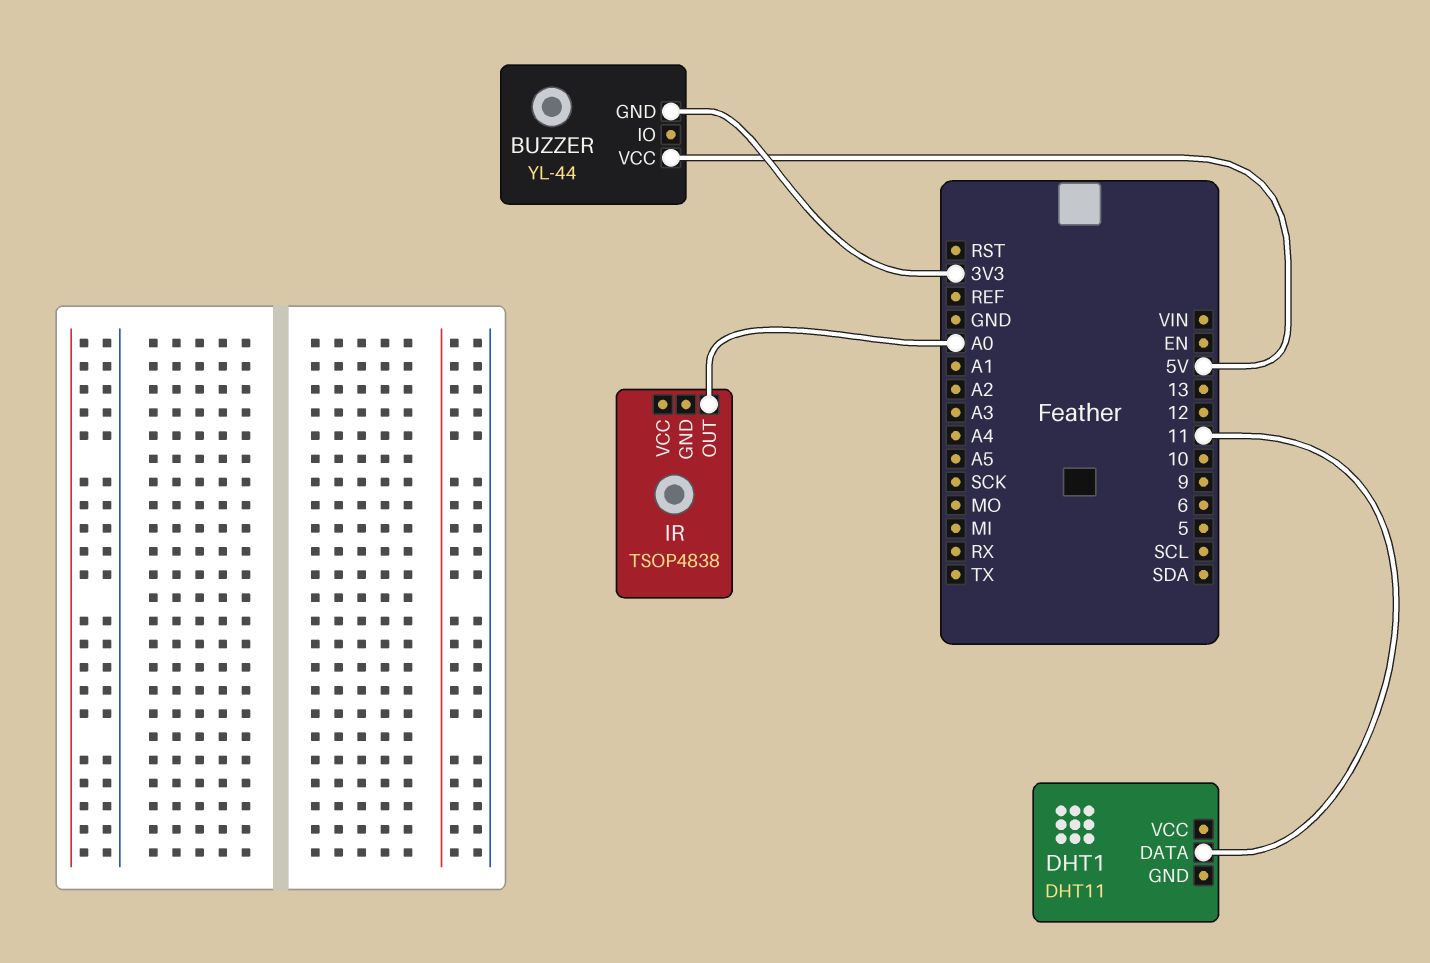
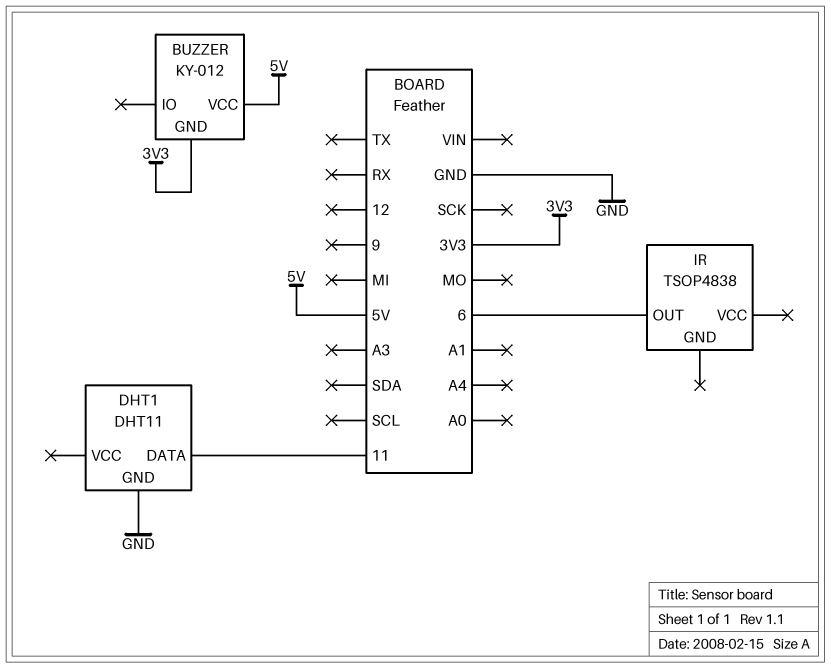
BUZZER: YL-44 -> KY-012
DHT1 pin GND: none -> GND
IR pin OUT: A0 -> 6

